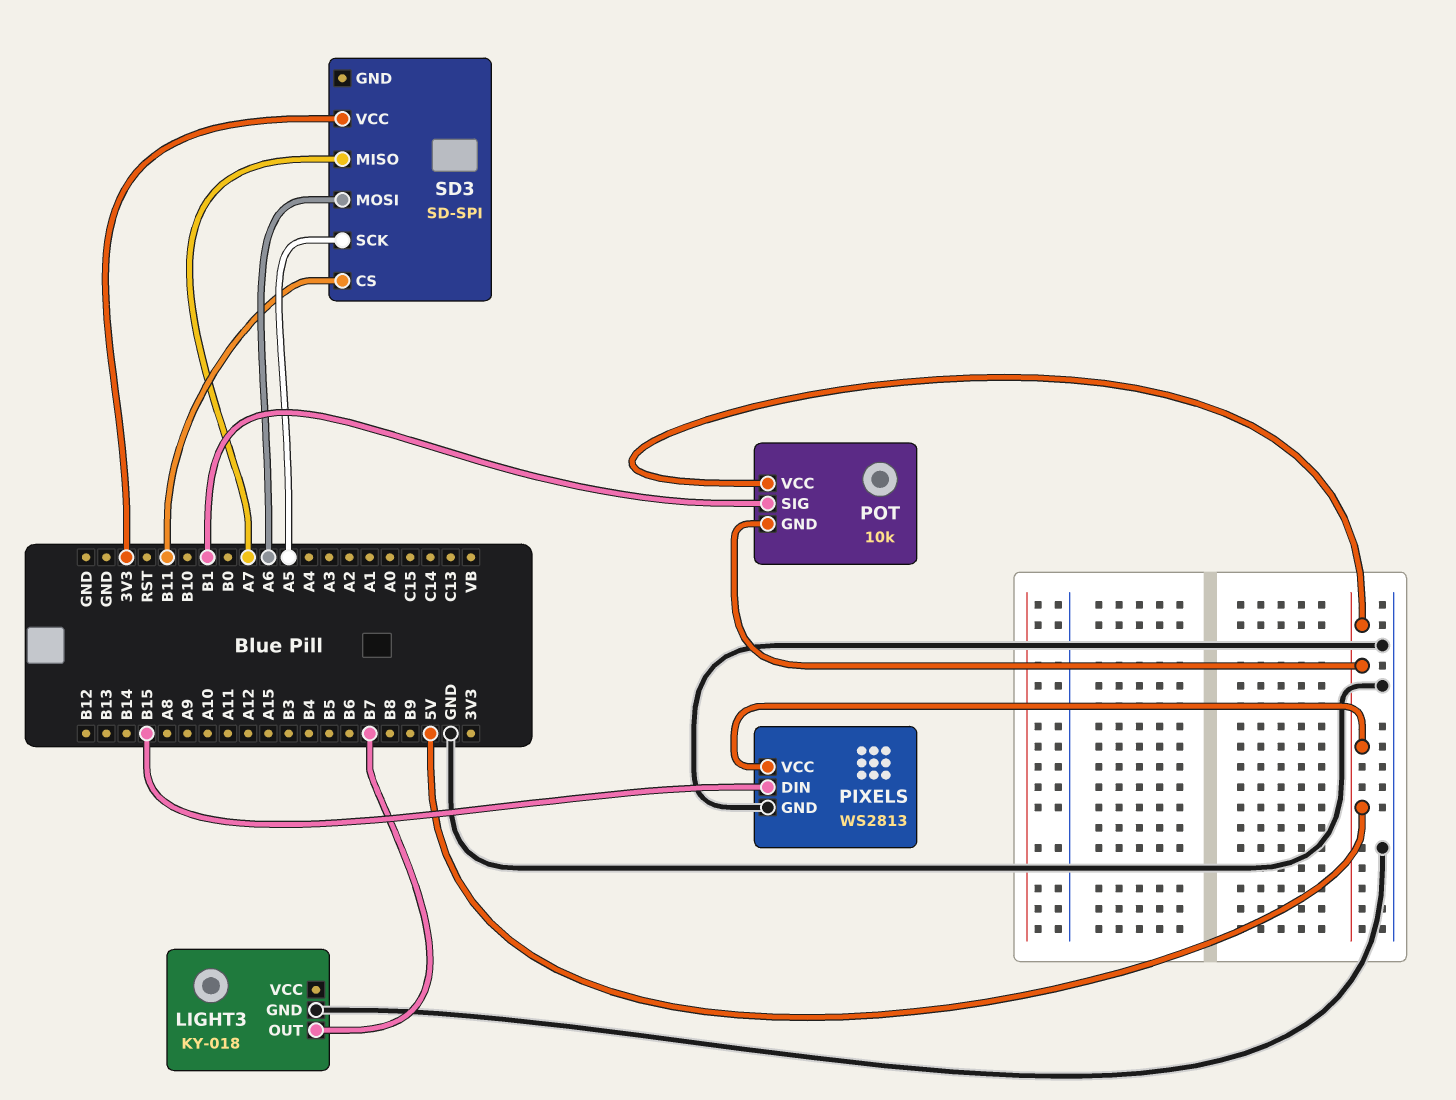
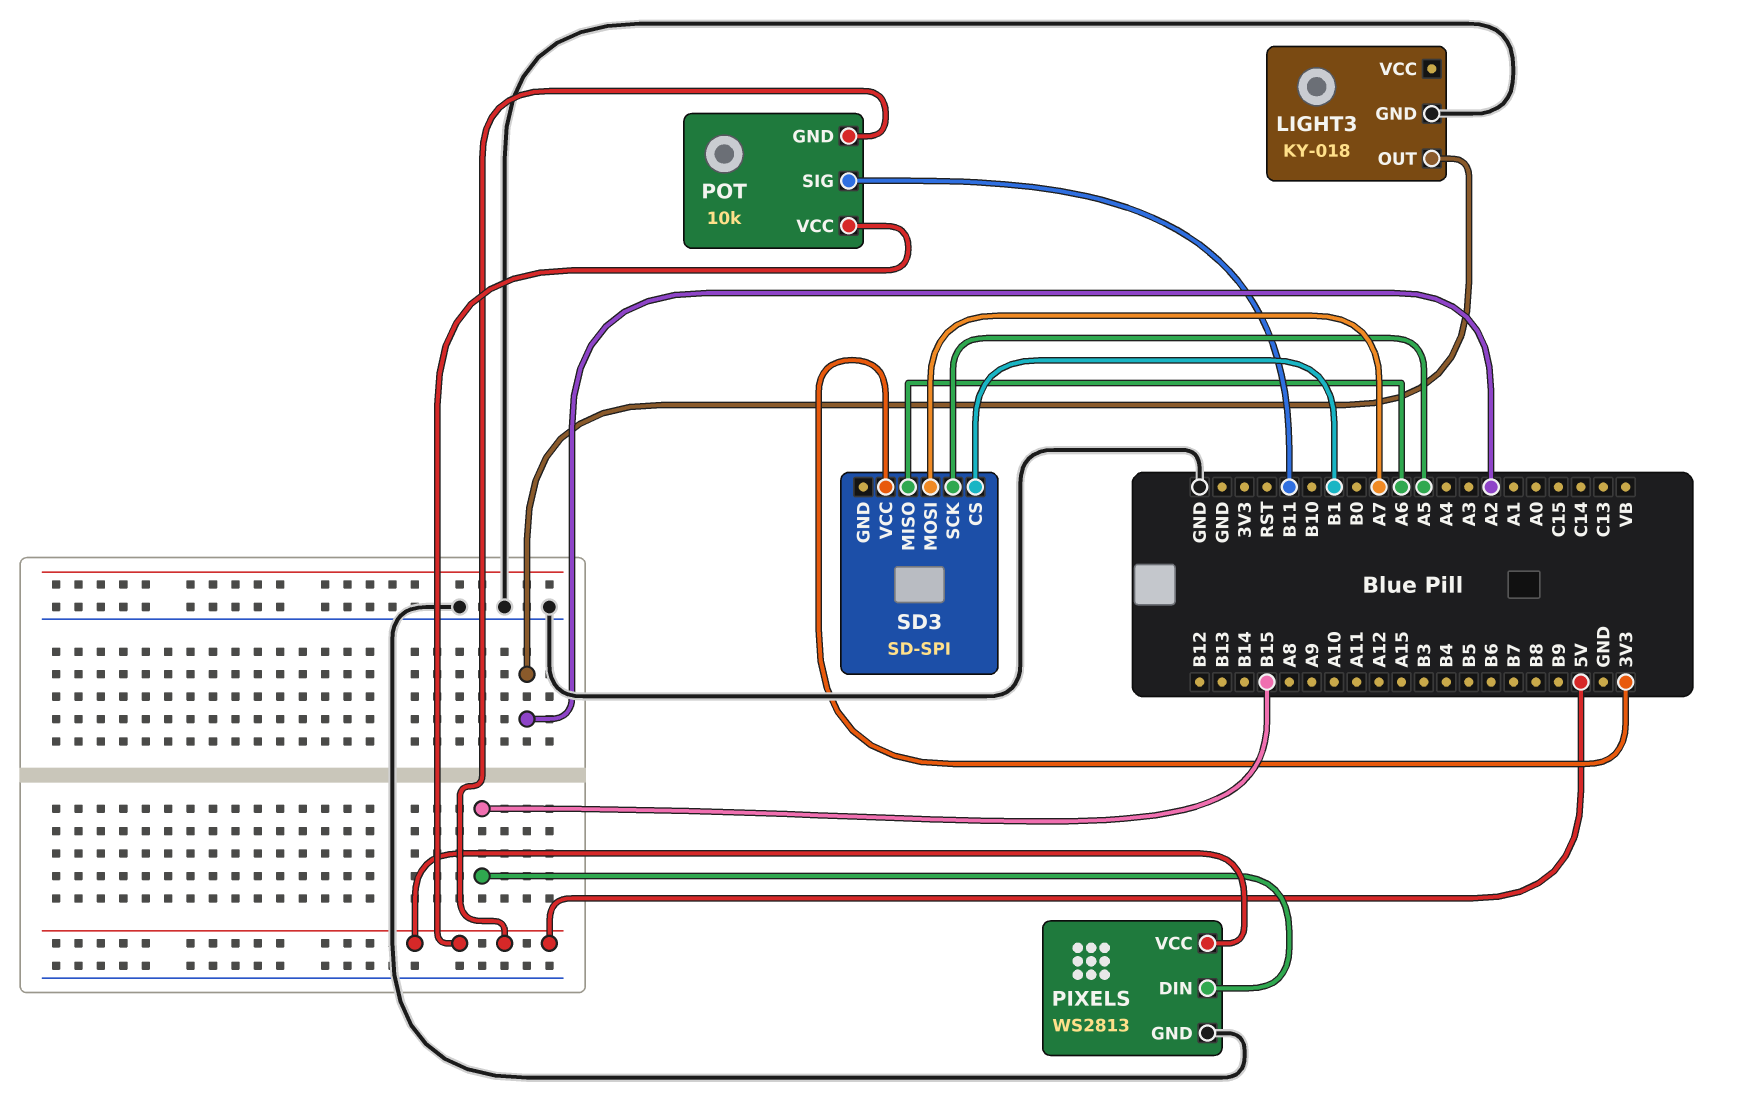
LIGHT3 pin OUT: B7 -> A2
POT pin SIG: B1 -> B11
SD3 pin CS: B11 -> B1
SD3 pin MISO: A7 -> A6
SD3 pin MOSI: A6 -> A7

